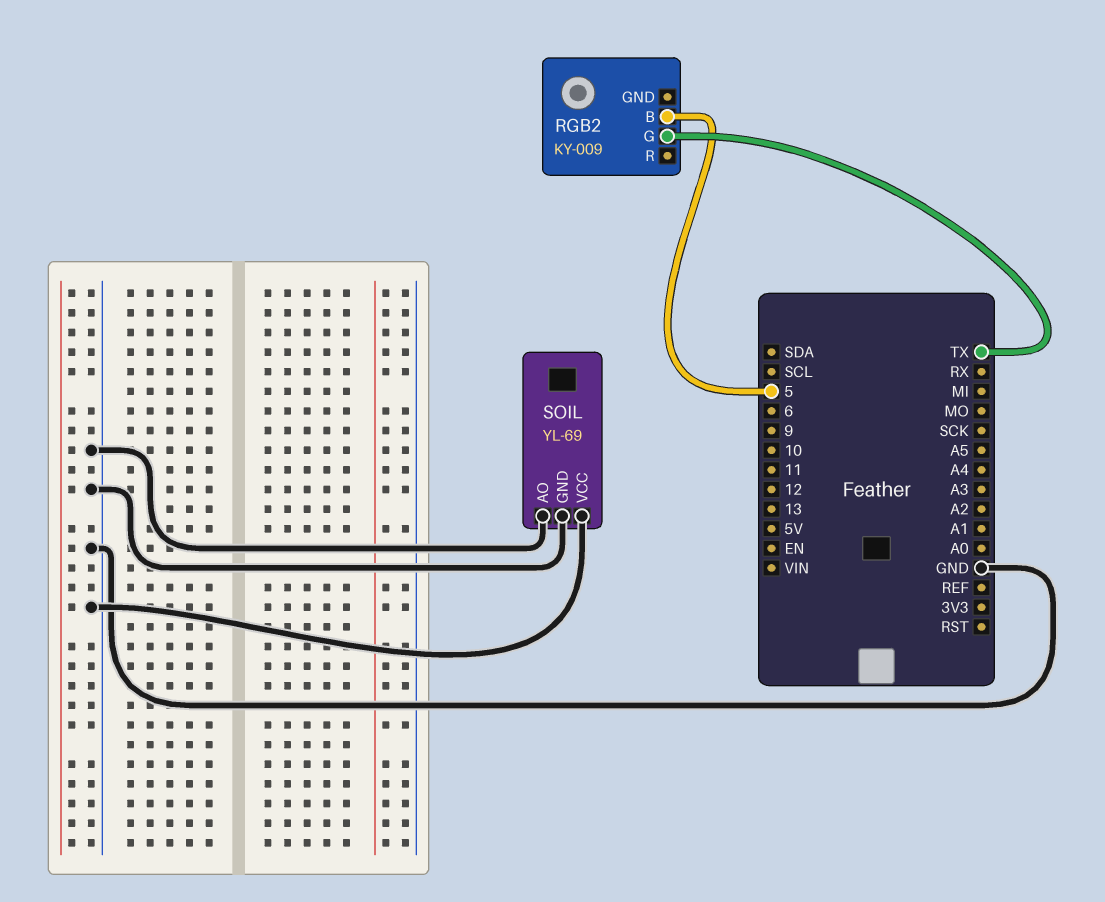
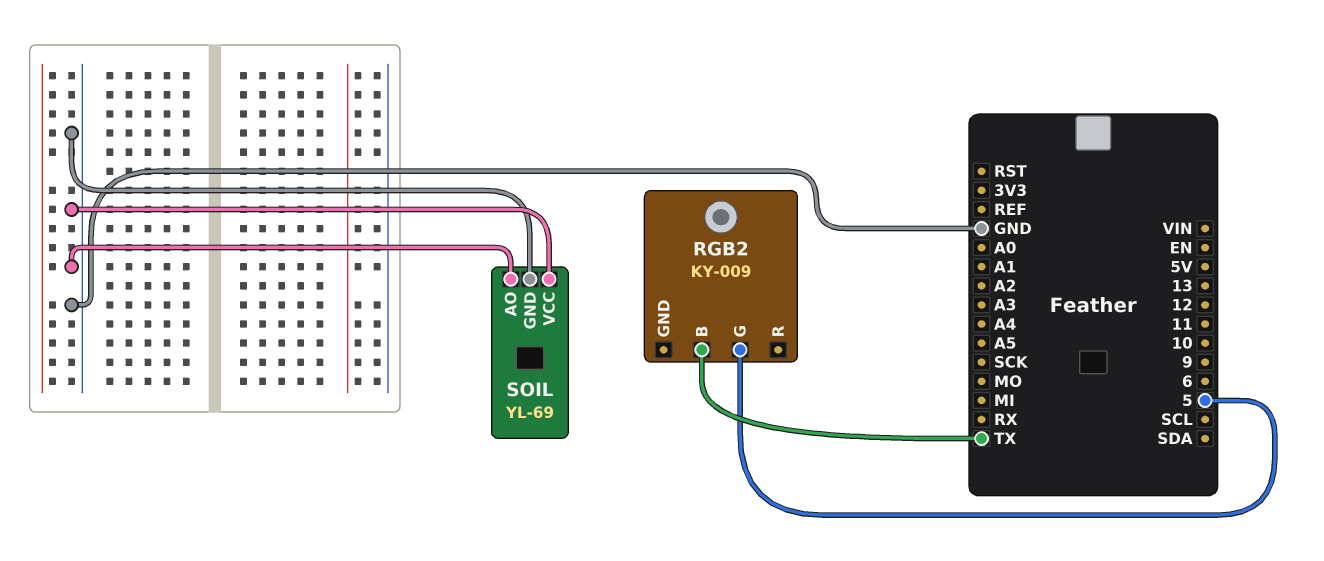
RGB2 pin B: 5 -> TX
RGB2 pin G: TX -> 5

